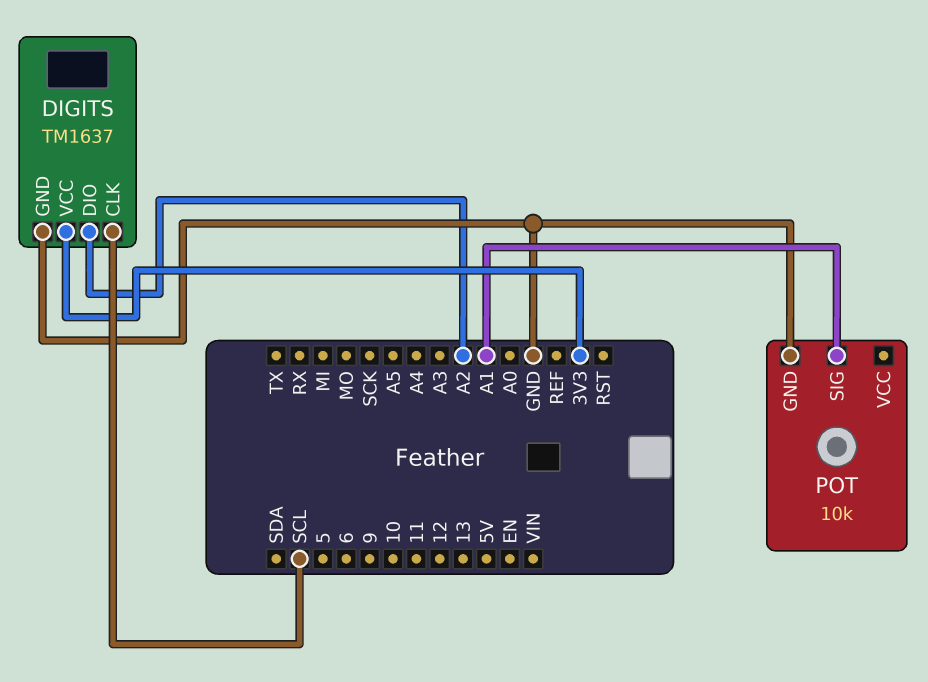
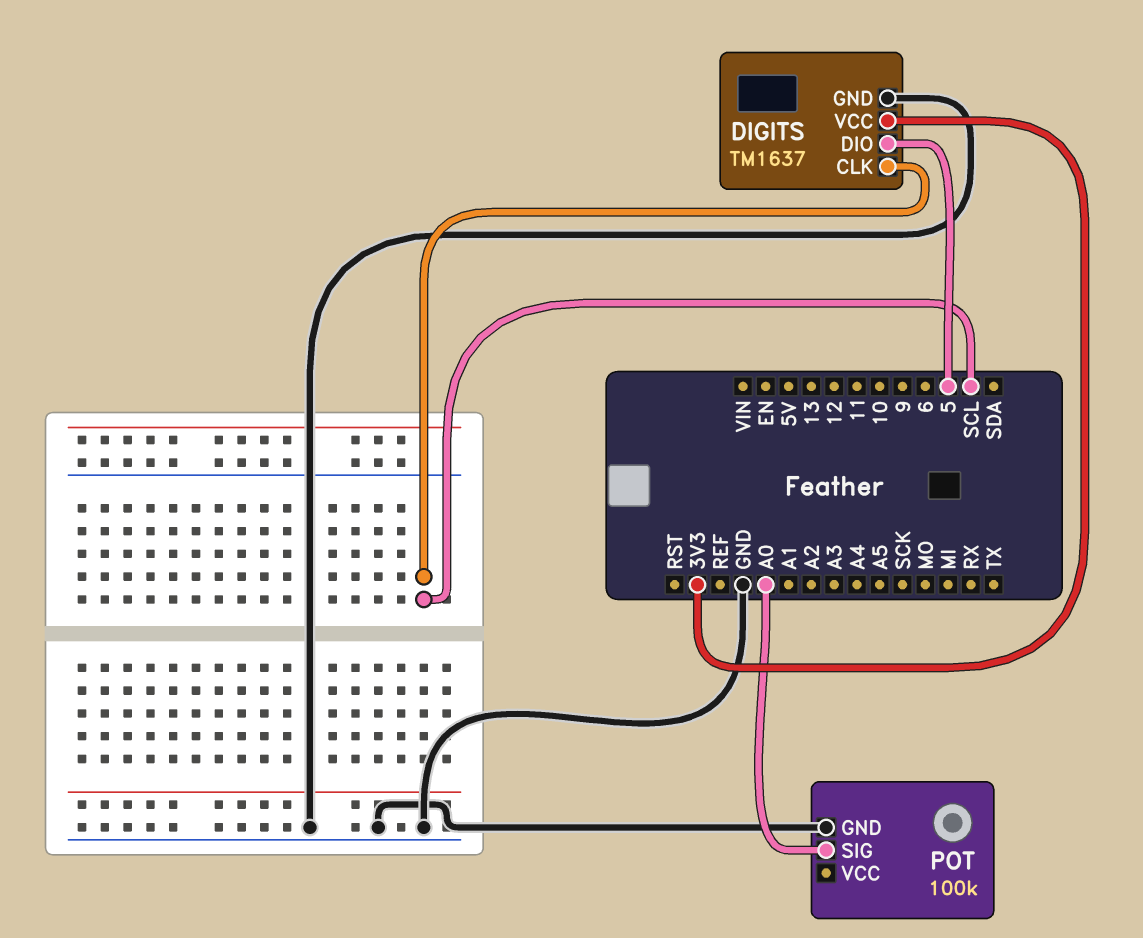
DIGITS pin DIO: A2 -> 5
POT: 10k -> 100k
POT pin SIG: A1 -> A0

